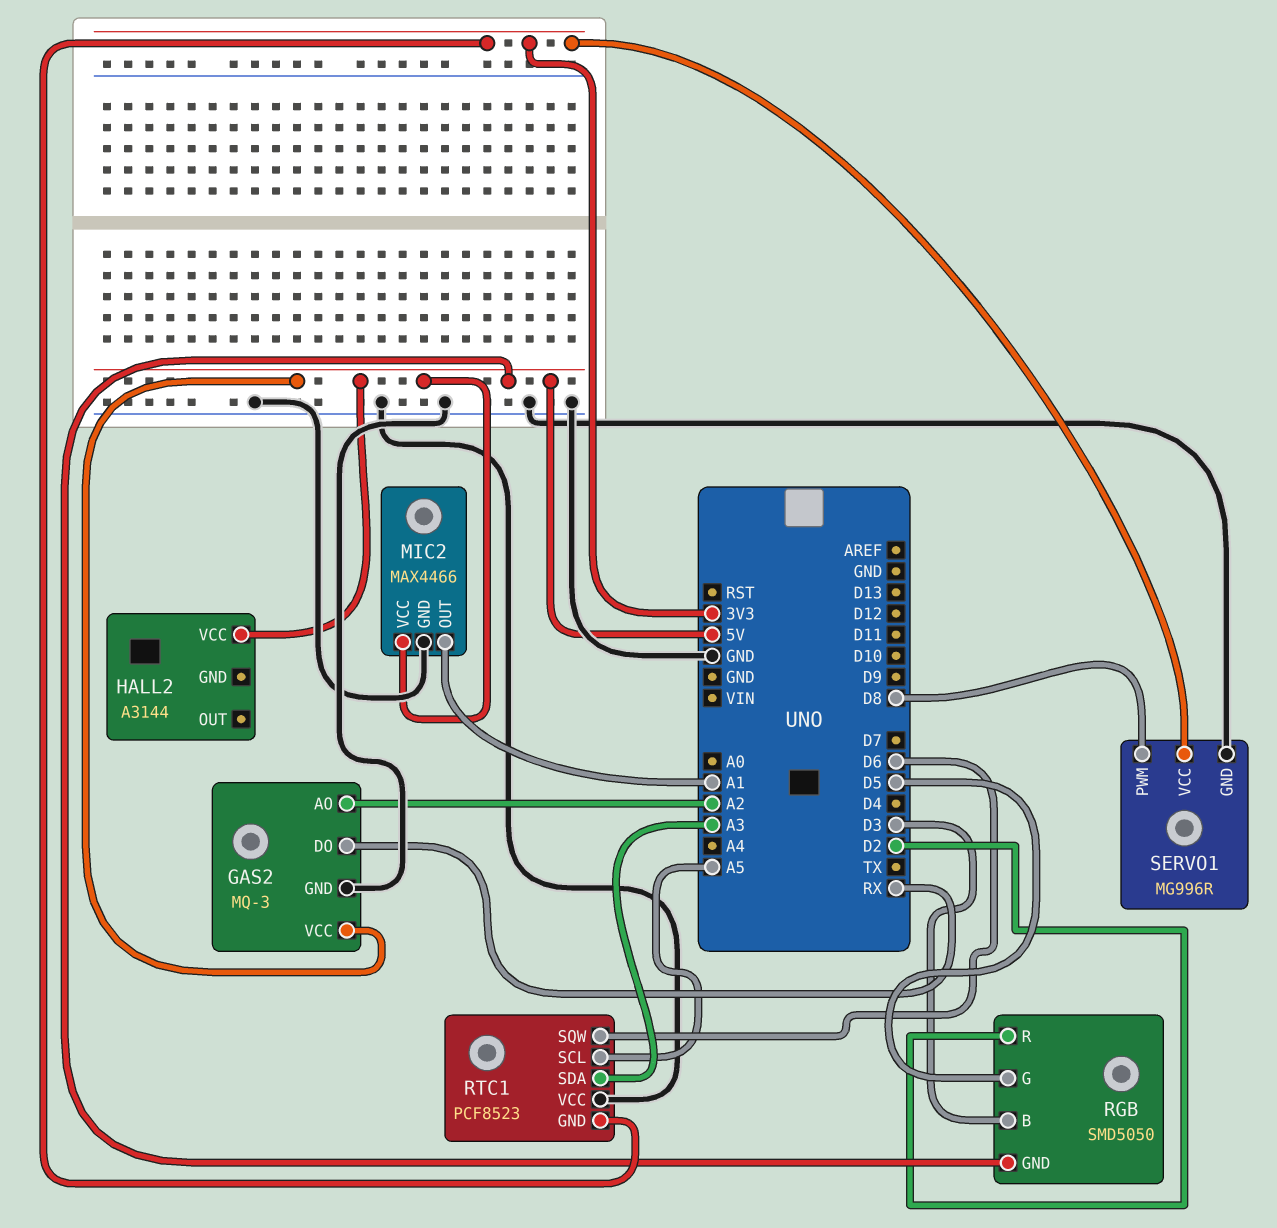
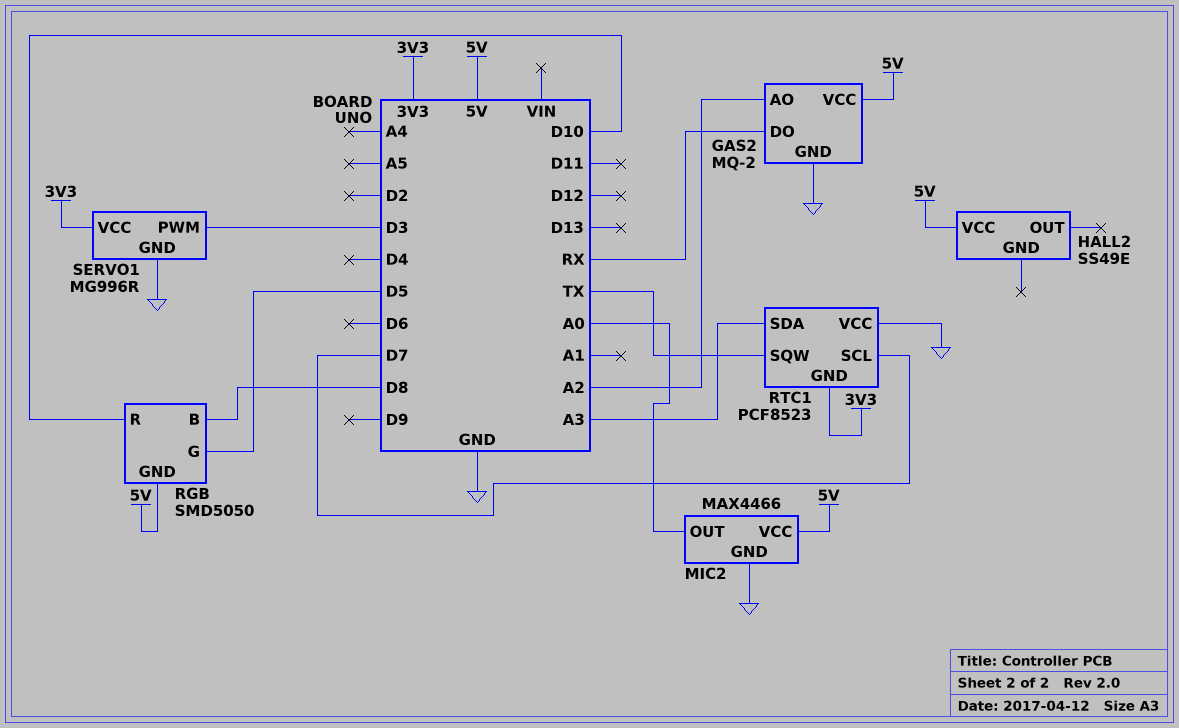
GAS2: MQ-3 -> MQ-2
HALL2: A3144 -> SS49E
MIC2 pin OUT: A1 -> A0
RGB pin B: D3 -> D8
RGB pin R: D2 -> D10
RTC1 pin SCL: A5 -> D7
RTC1 pin SQW: D6 -> TX
SERVO1 pin PWM: D8 -> D3

